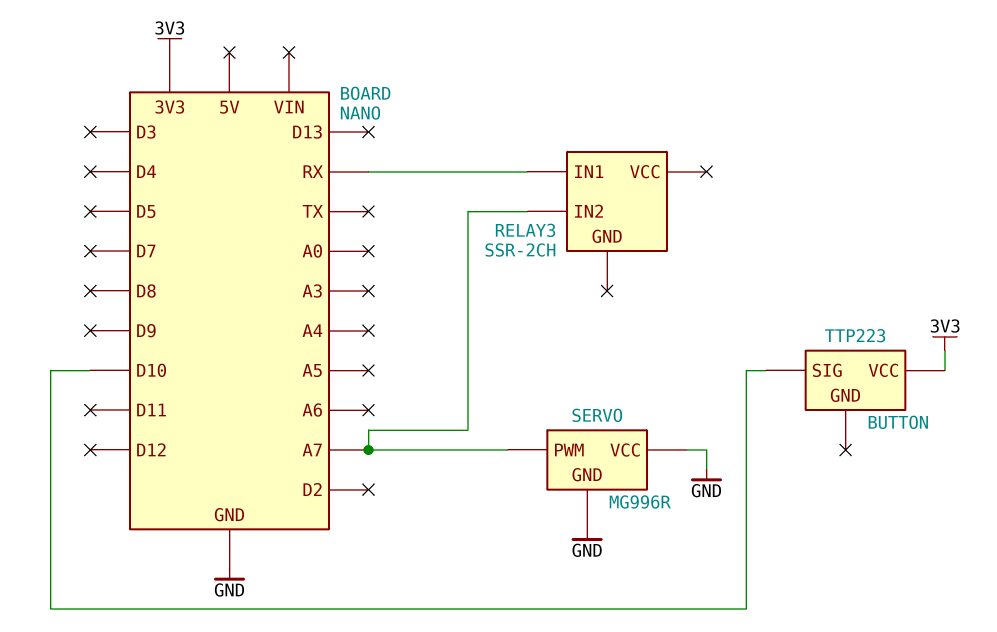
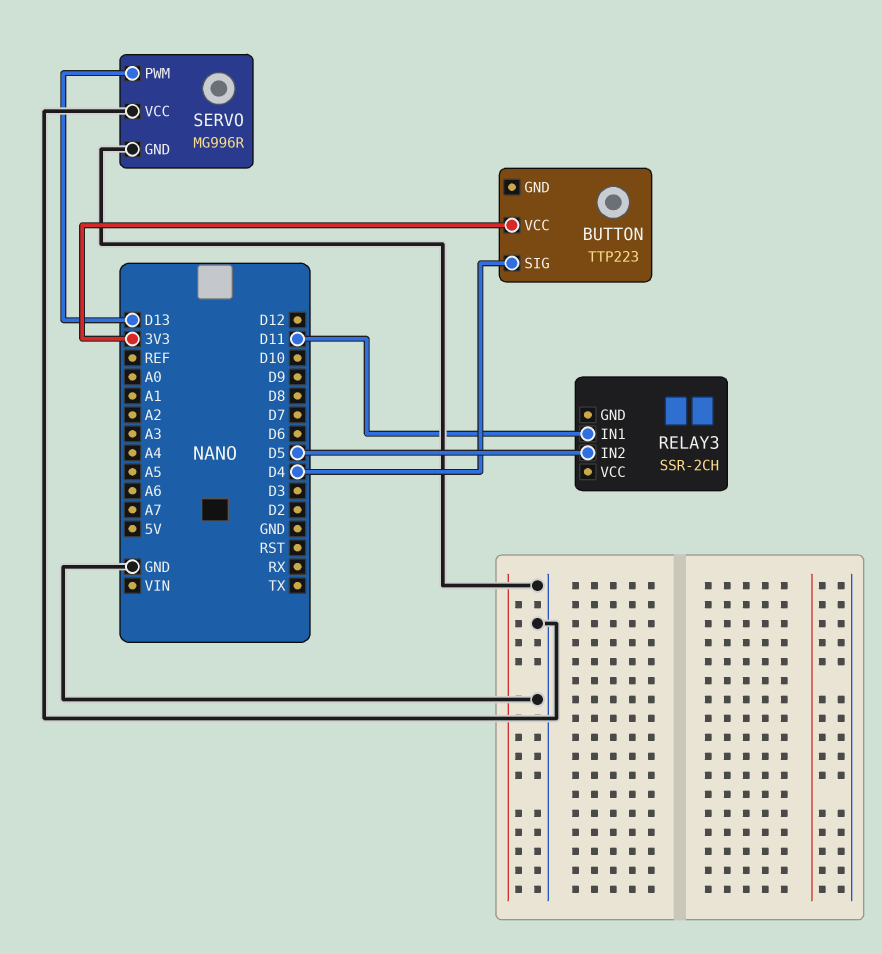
BUTTON pin SIG: D10 -> D4
RELAY3 pin IN1: RX -> D11
RELAY3 pin IN2: A7 -> D5
SERVO pin PWM: A7 -> D13

